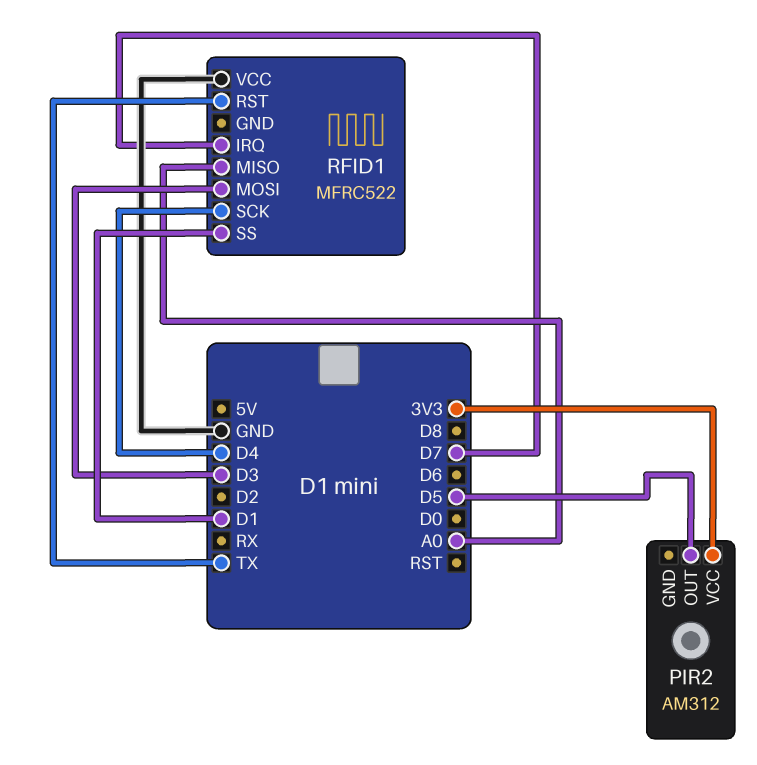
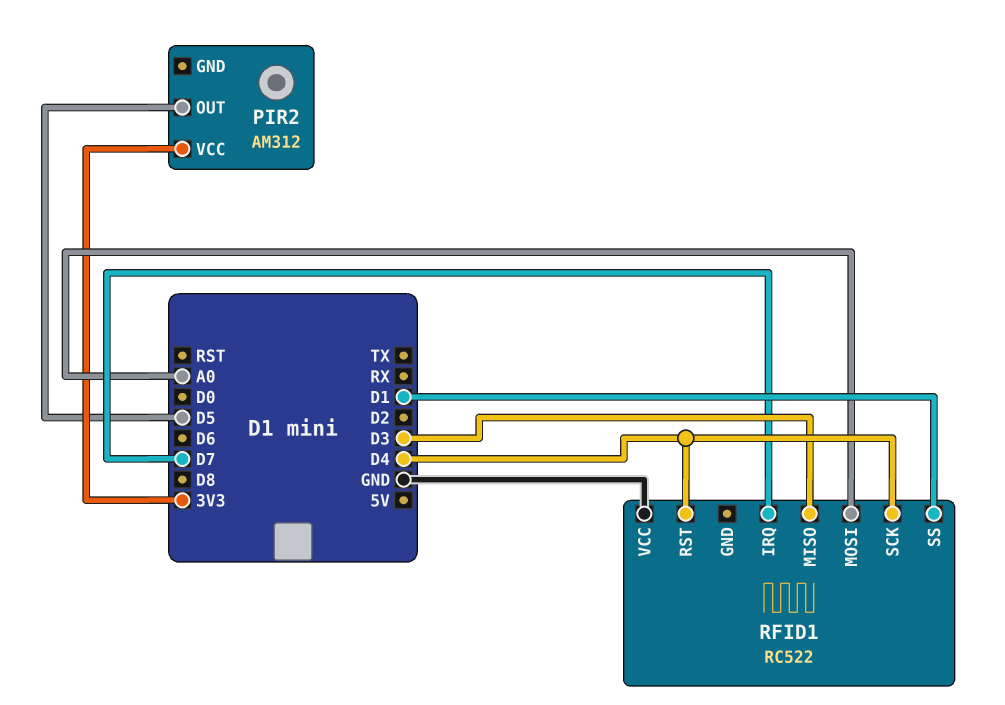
RFID1: MFRC522 -> RC522
RFID1 pin MISO: A0 -> D3
RFID1 pin MOSI: D3 -> A0
RFID1 pin RST: TX -> D4

